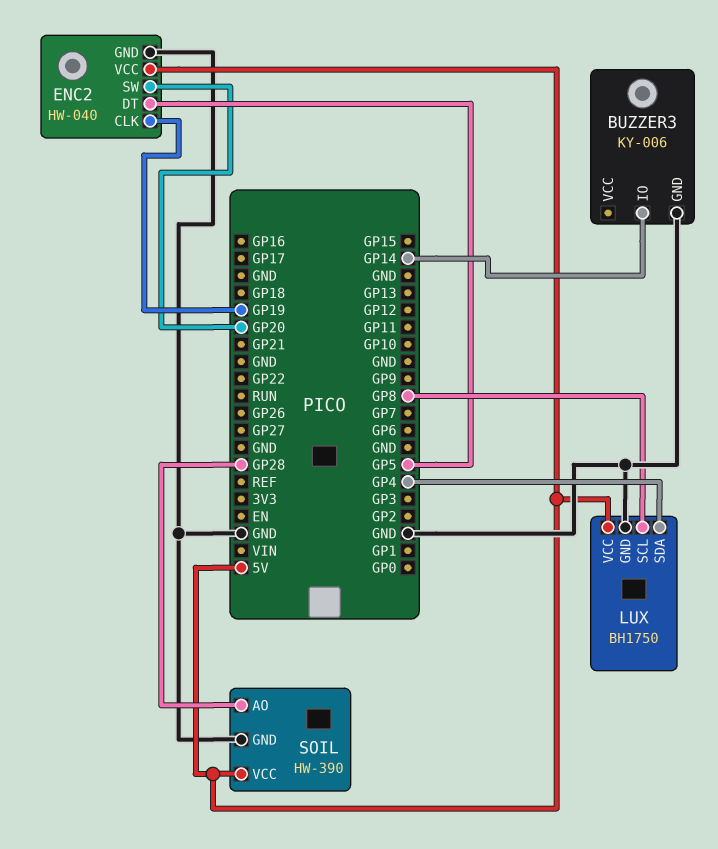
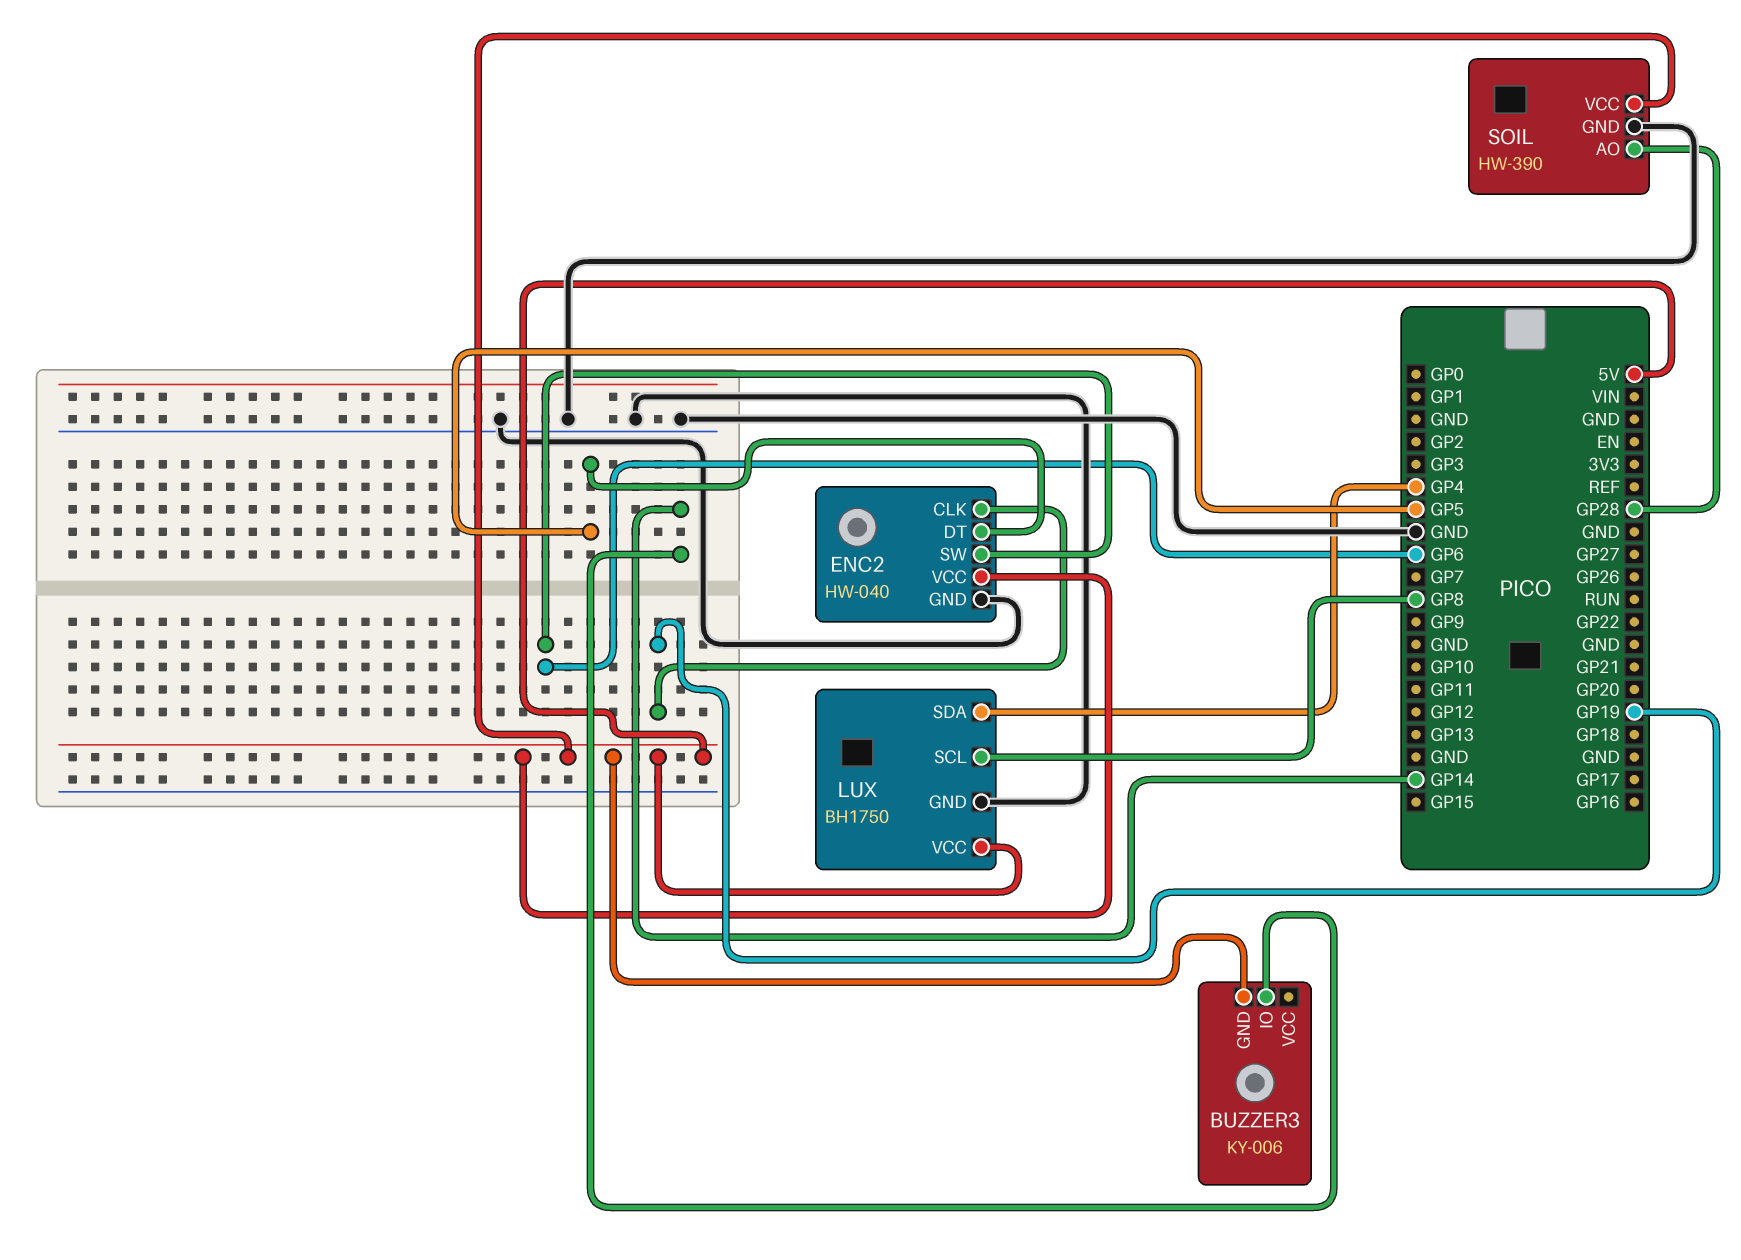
BUZZER3 pin GND: GND -> 5V
ENC2 pin SW: GP20 -> GP6

